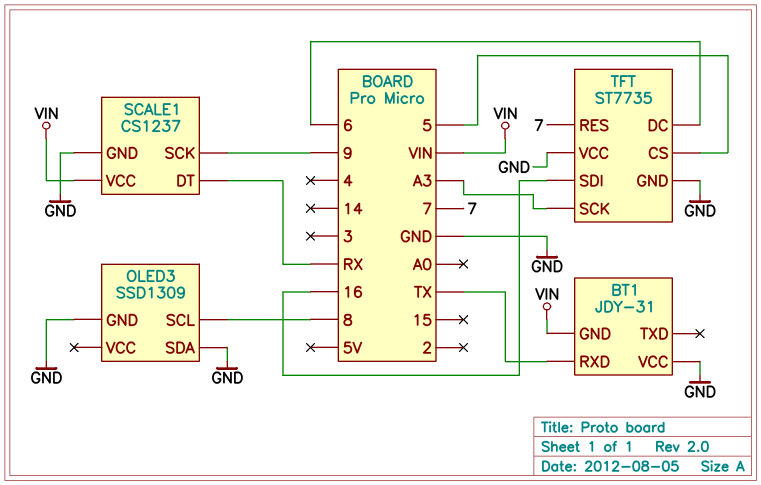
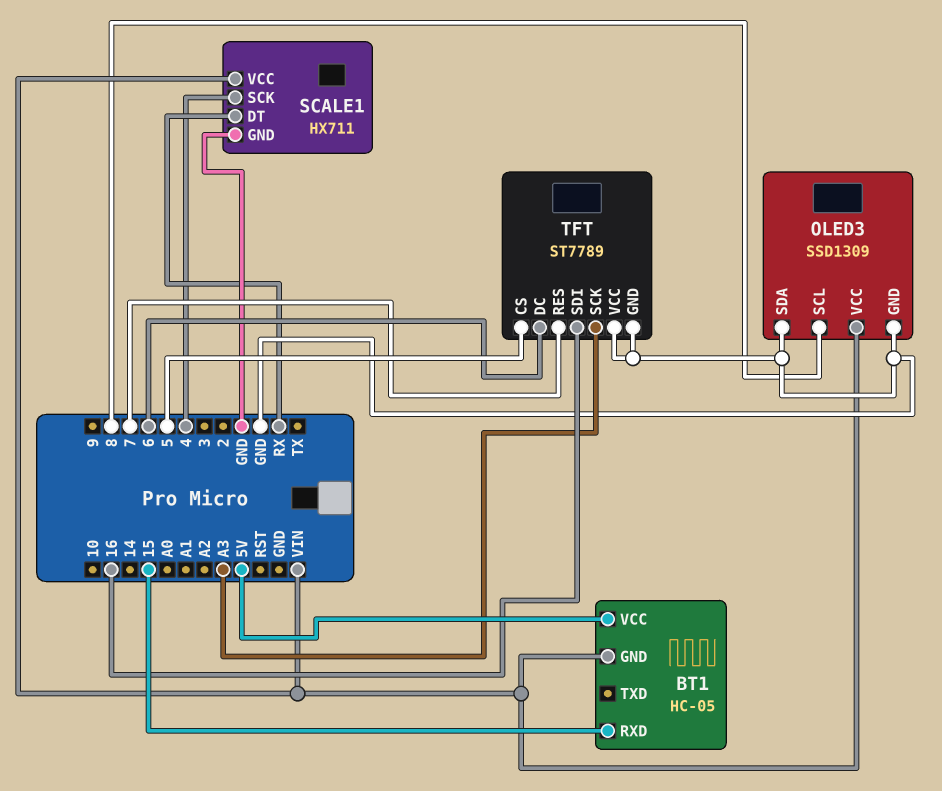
BT1: JDY-31 -> HC-05
BT1 pin RXD: TX -> 15
BT1 pin VCC: GND -> 5V
OLED3 pin VCC: none -> VIN
SCALE1: CS1237 -> HX711
SCALE1 pin SCK: 9 -> 4
TFT: ST7735 -> ST7789

